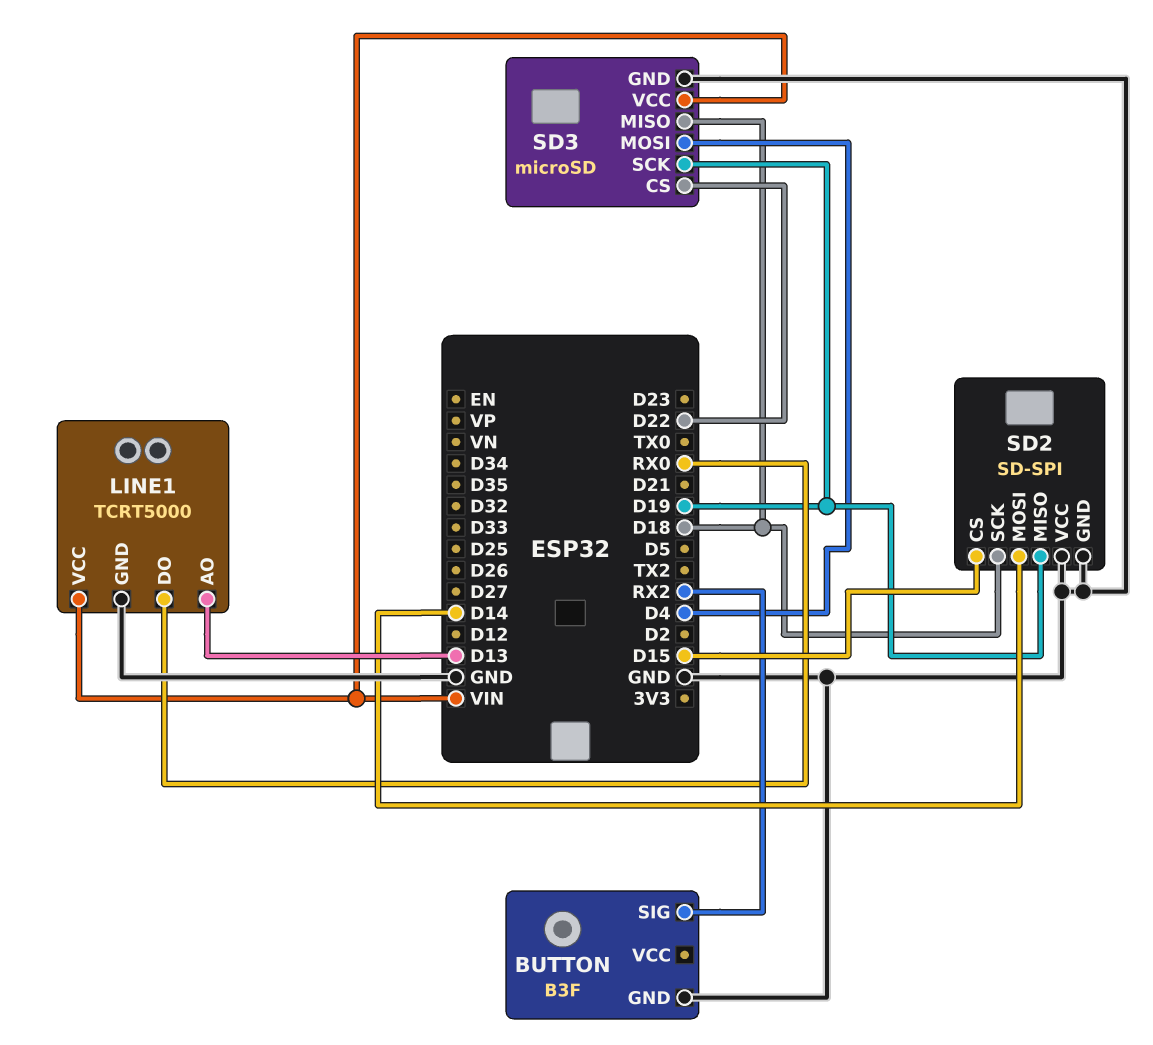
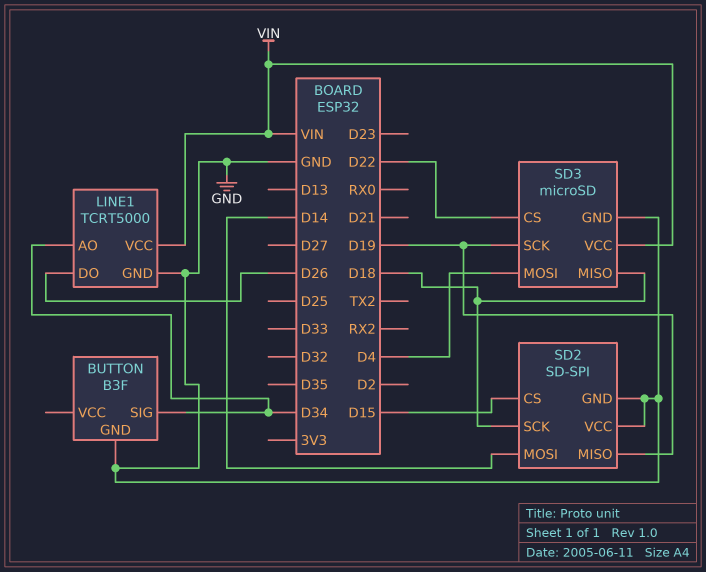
BUTTON pin SIG: RX2 -> D34
LINE1 pin AO: D13 -> D34
LINE1 pin DO: RX0 -> D26

